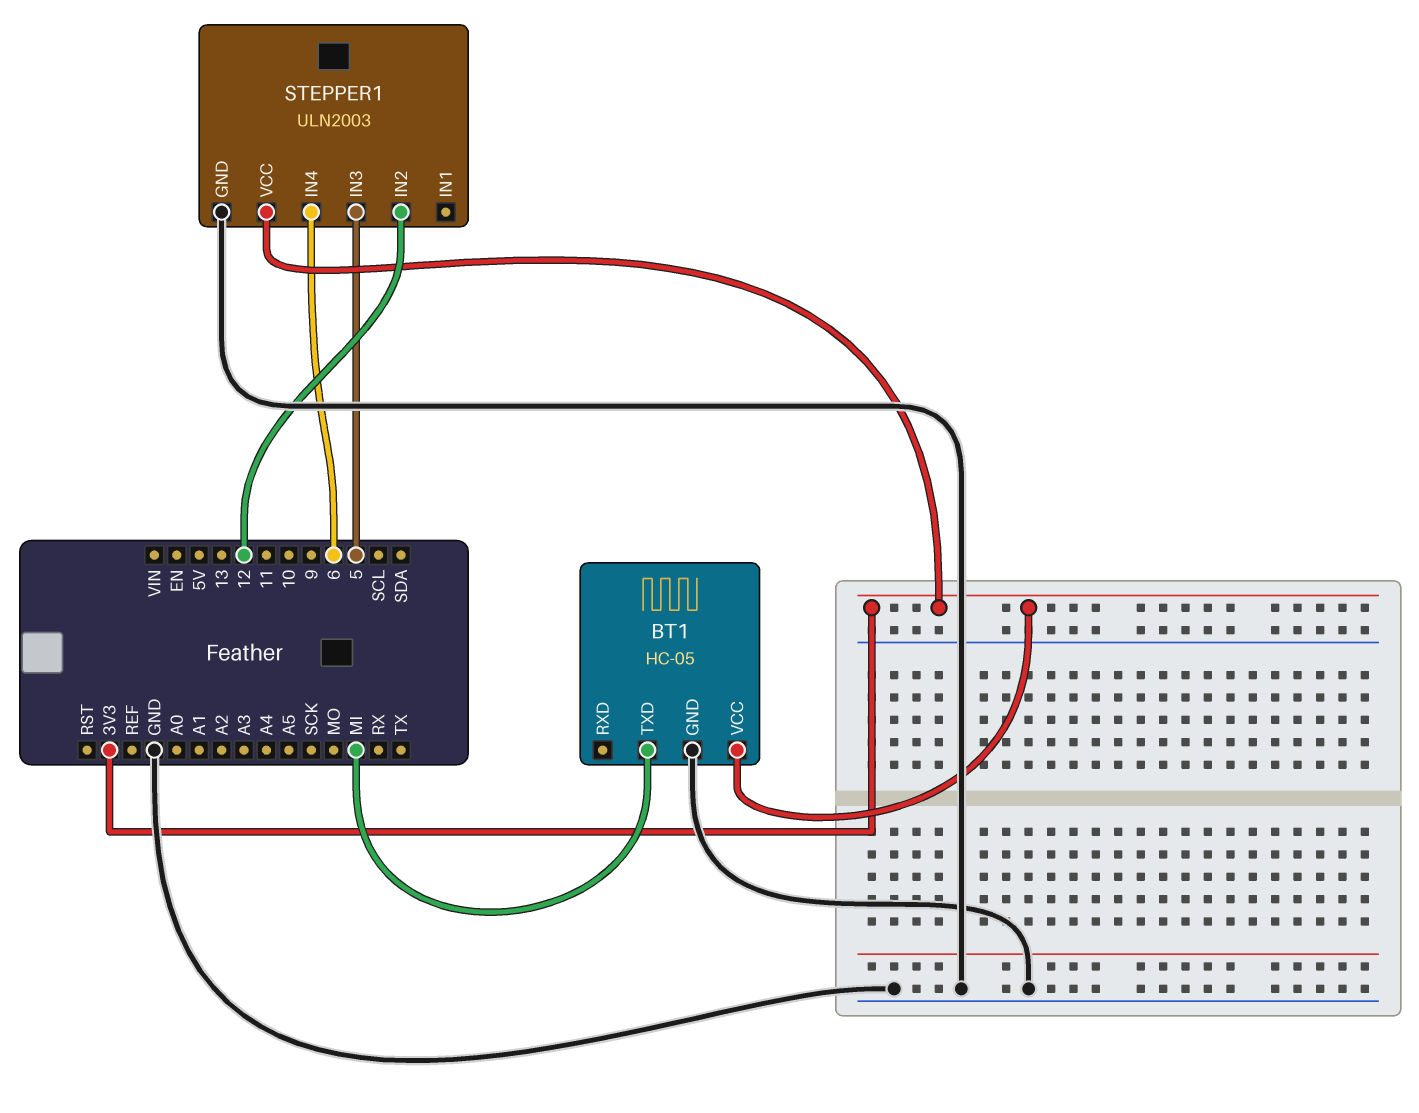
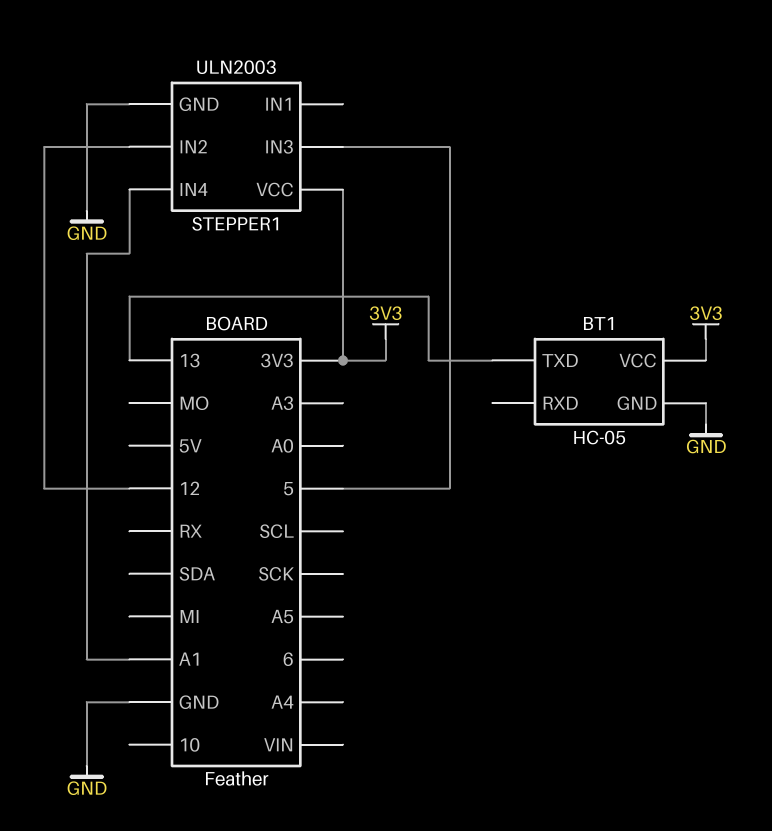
BT1 pin TXD: MI -> 13
STEPPER1 pin IN4: 6 -> A1

